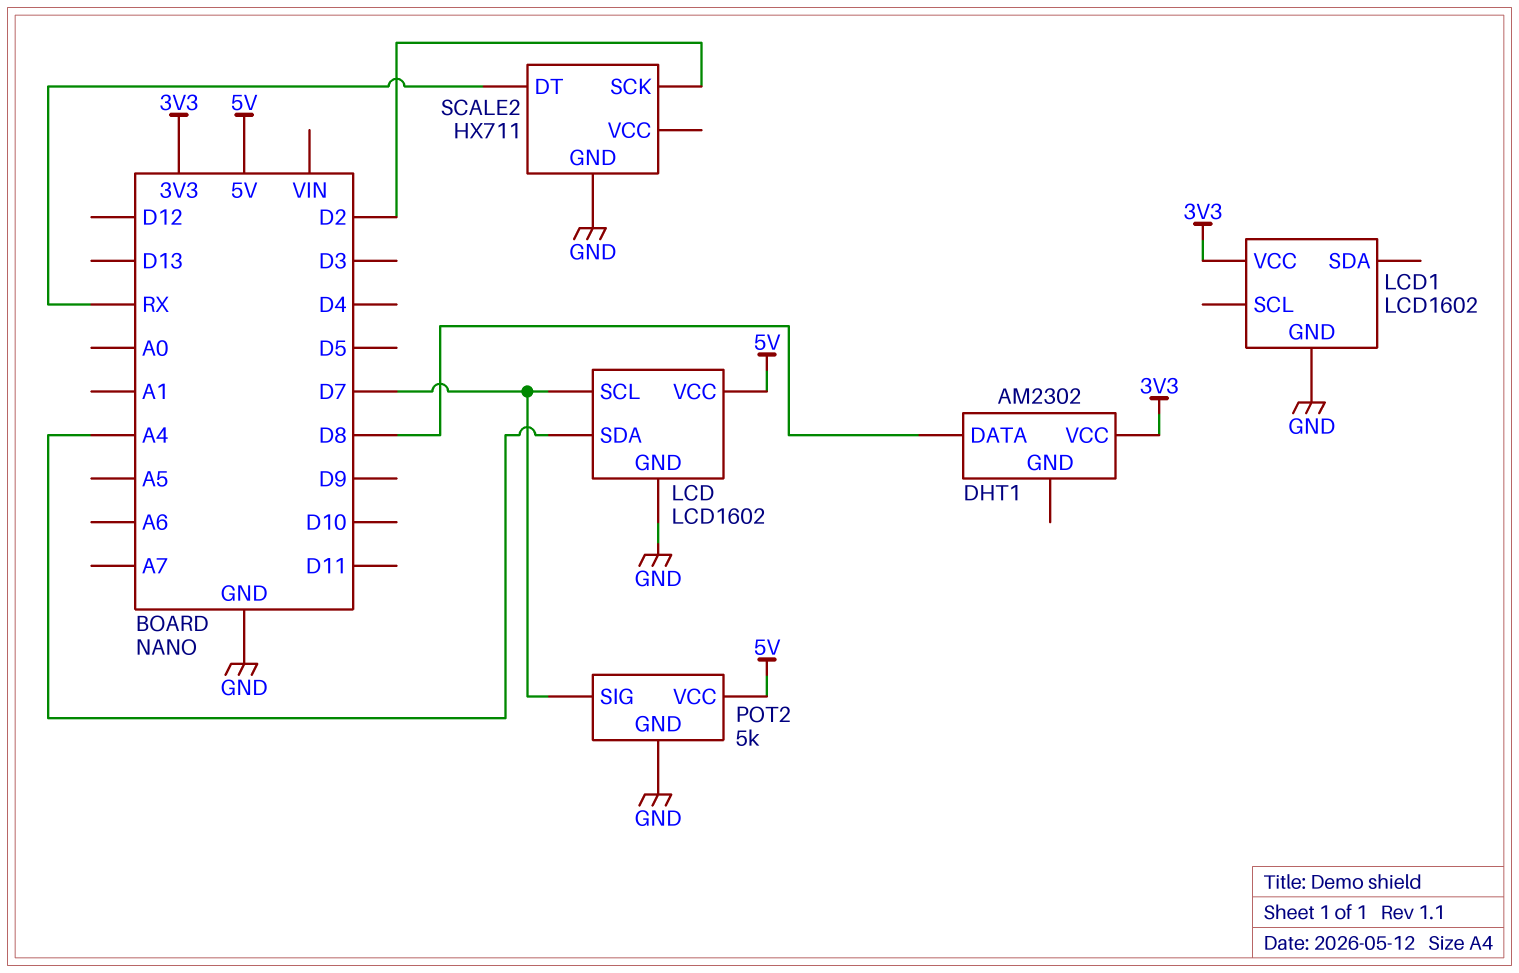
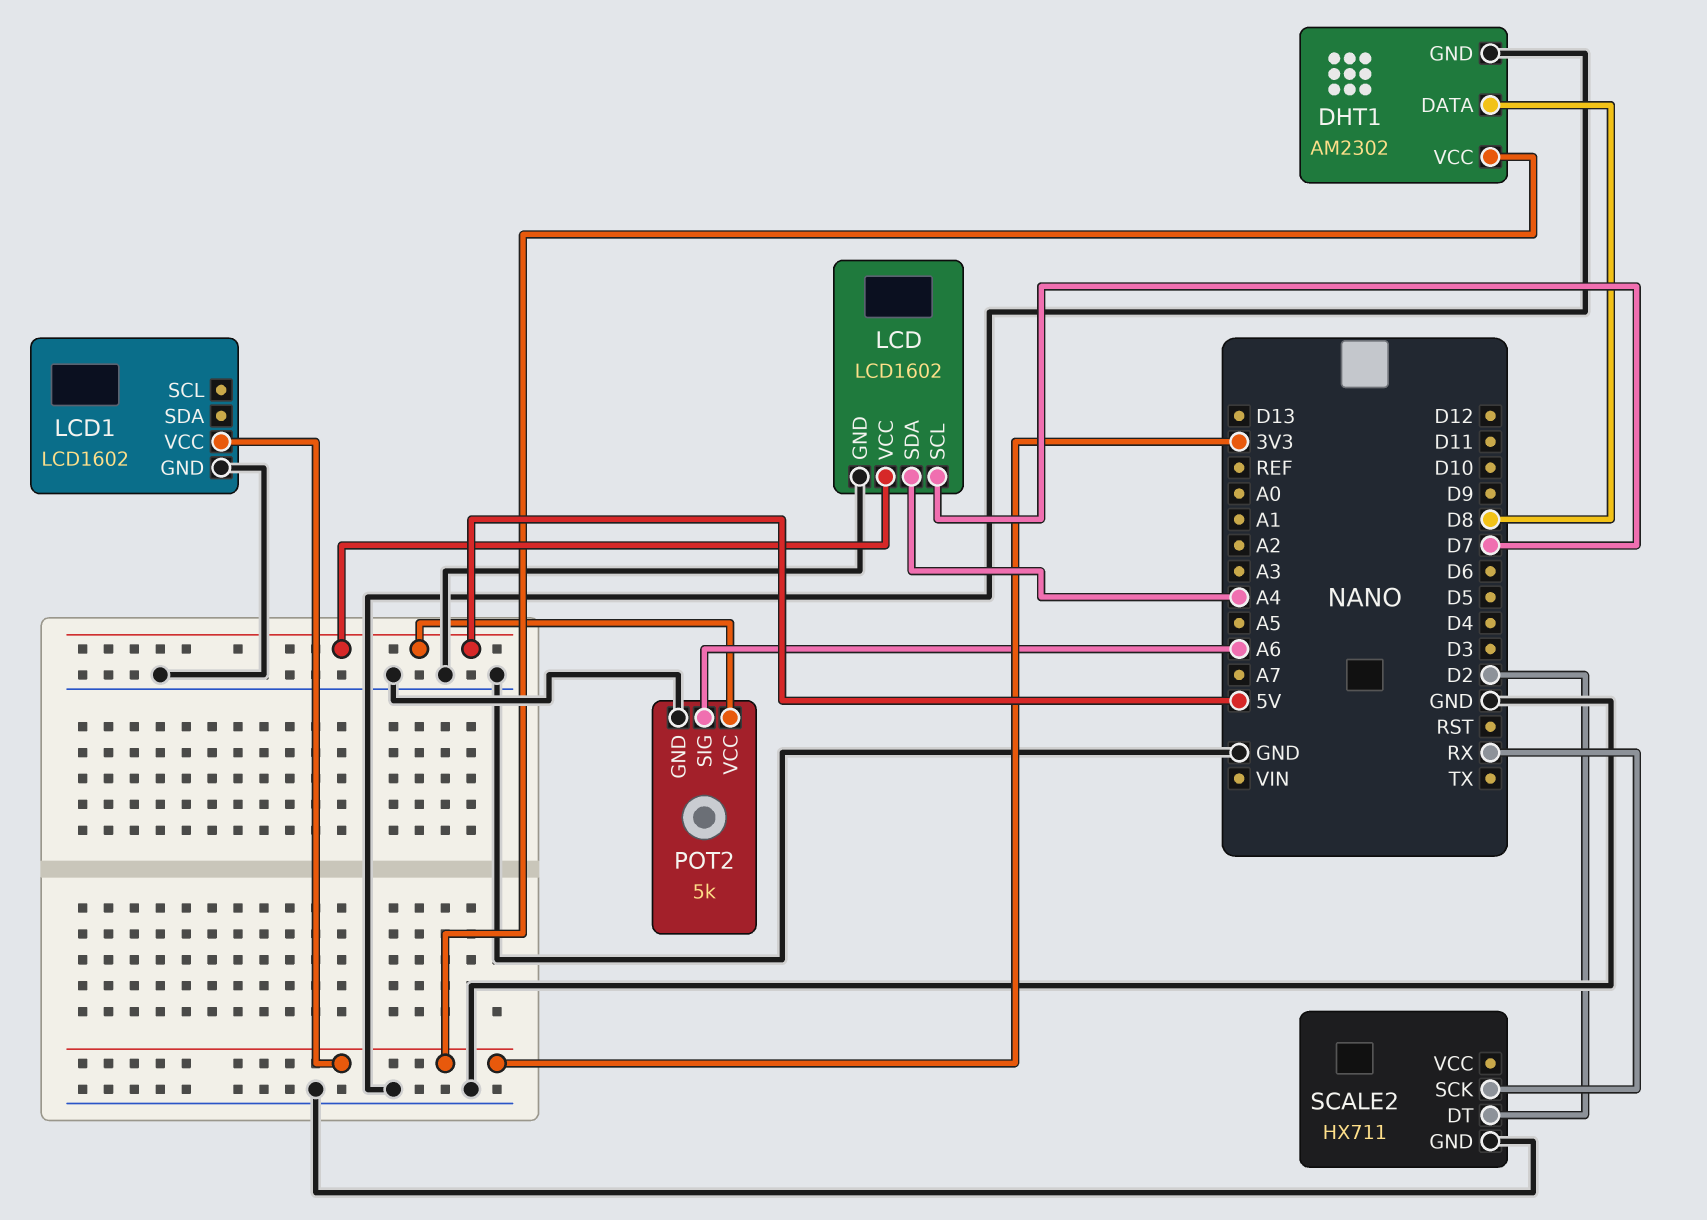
DHT1 pin GND: none -> GND
POT2 pin SIG: D7 -> A6
SCALE2 pin DT: RX -> D2
SCALE2 pin SCK: D2 -> RX

